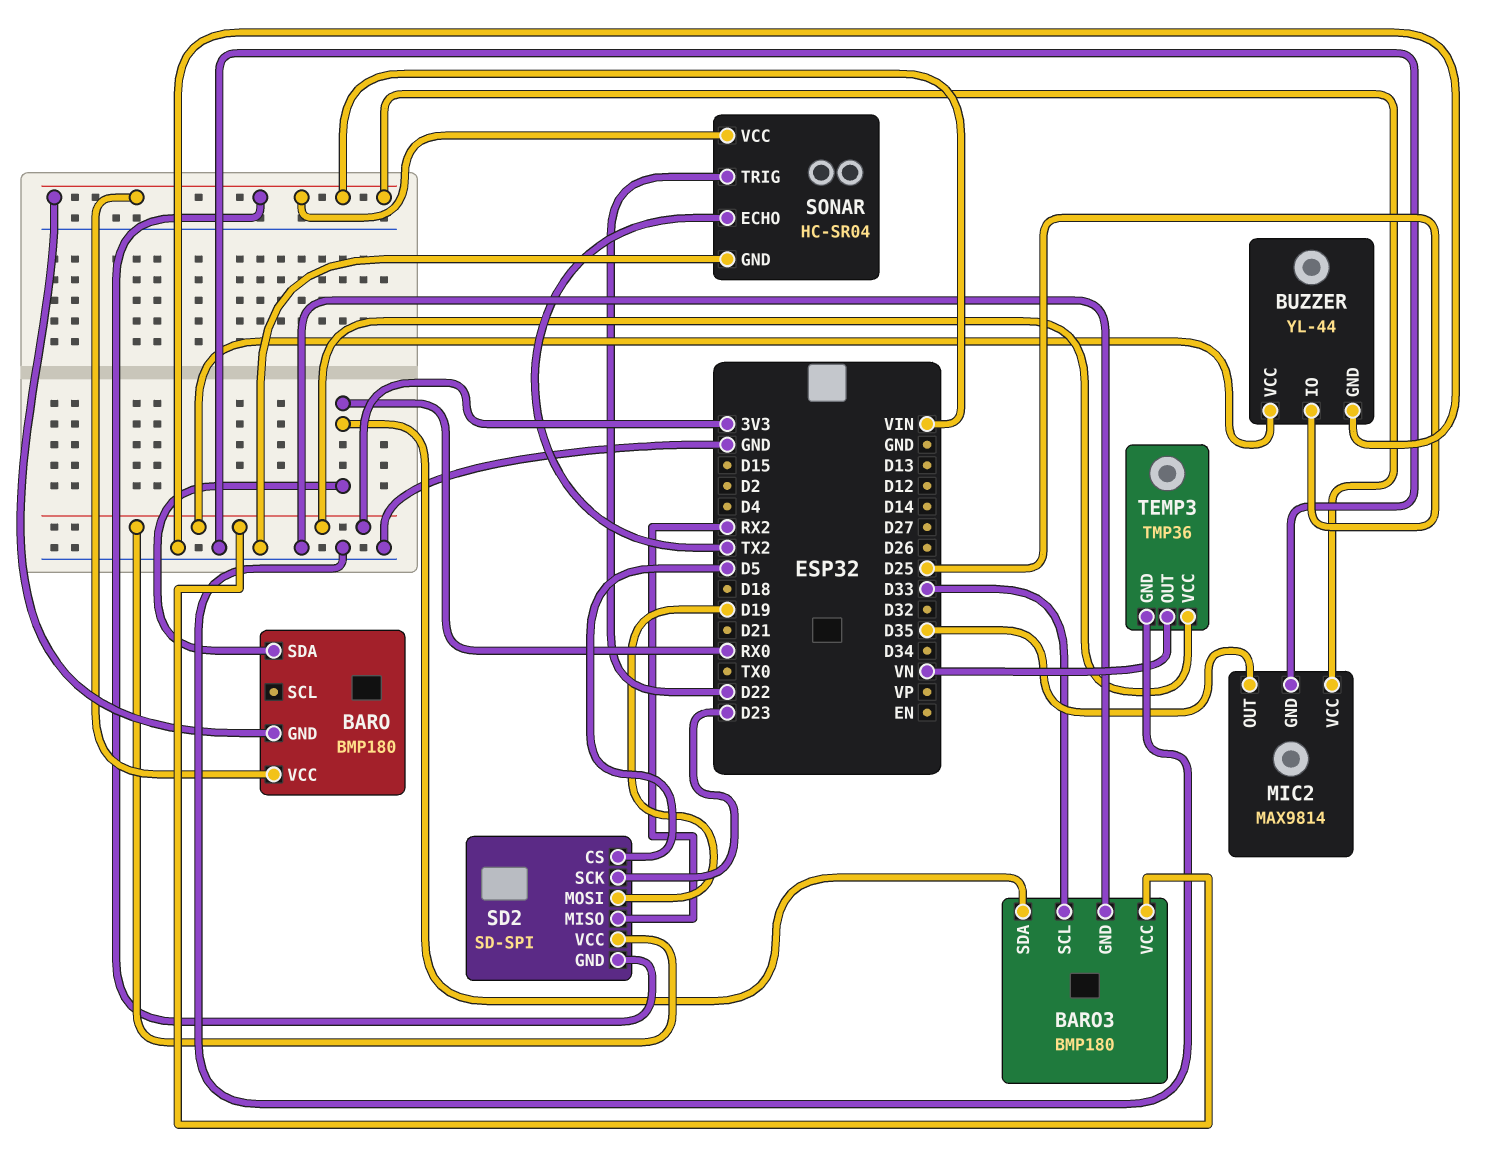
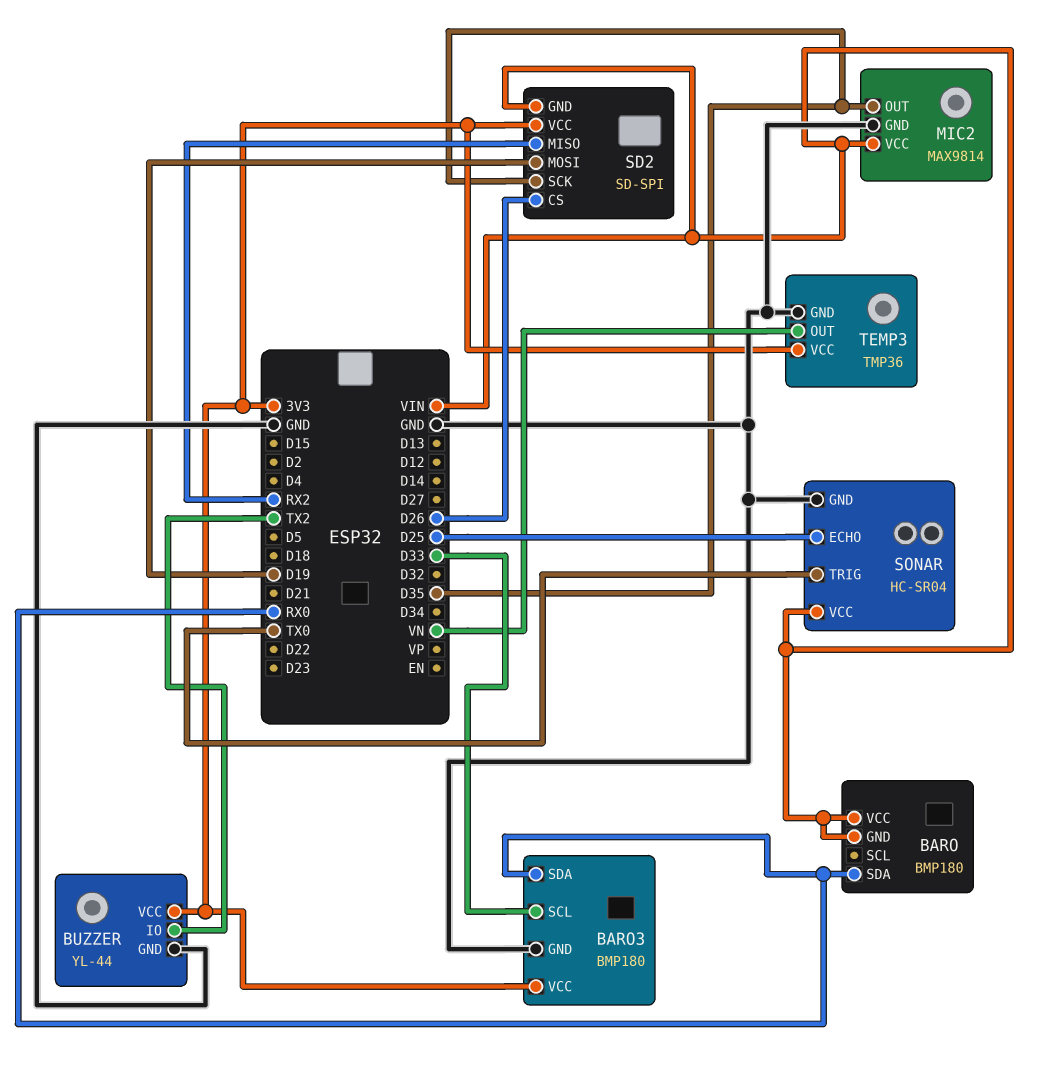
BUZZER pin IO: D25 -> TX2
SD2 pin CS: D5 -> D26
SD2 pin SCK: D23 -> D35
SONAR pin ECHO: TX2 -> D25
SONAR pin TRIG: D22 -> TX0

